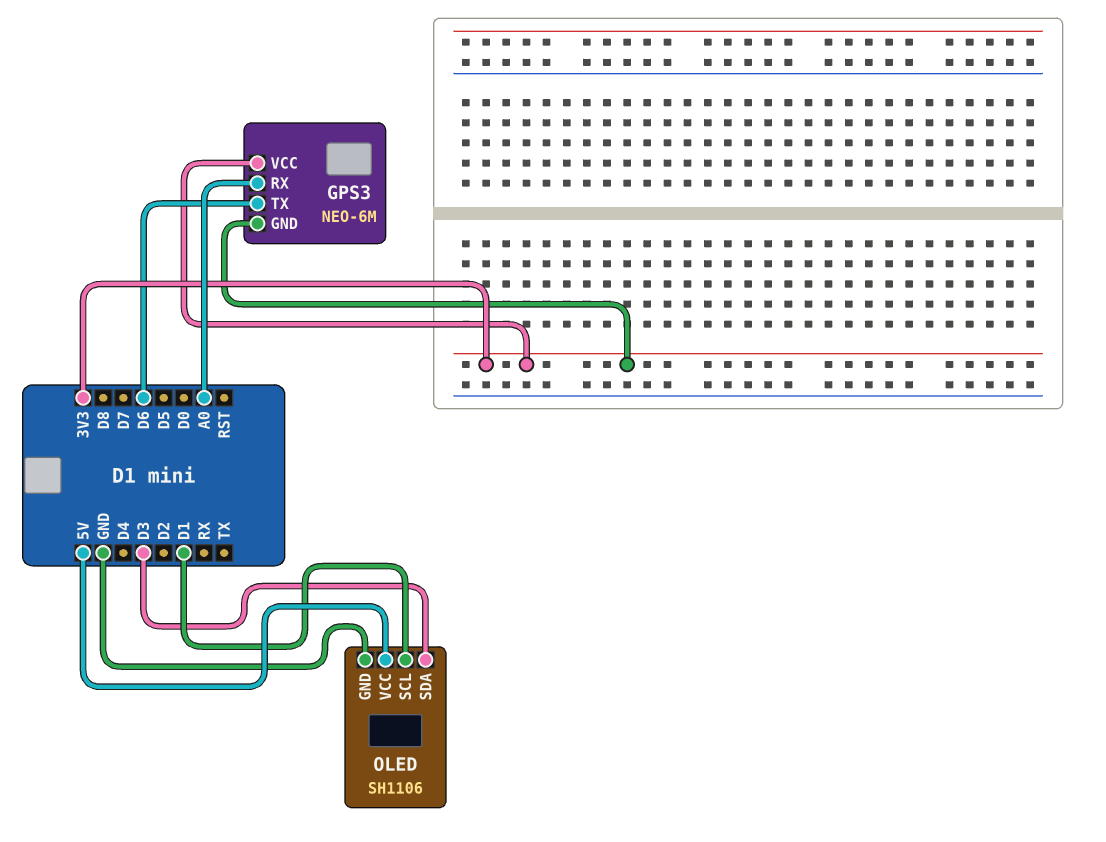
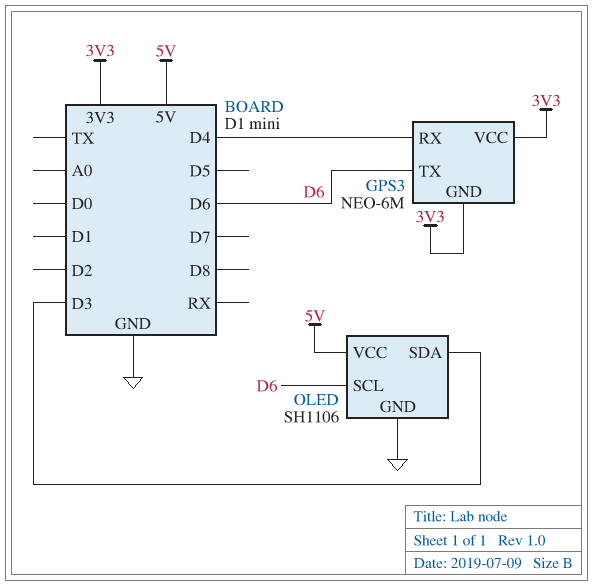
GPS3 pin RX: A0 -> D4
OLED pin SCL: D1 -> D6

